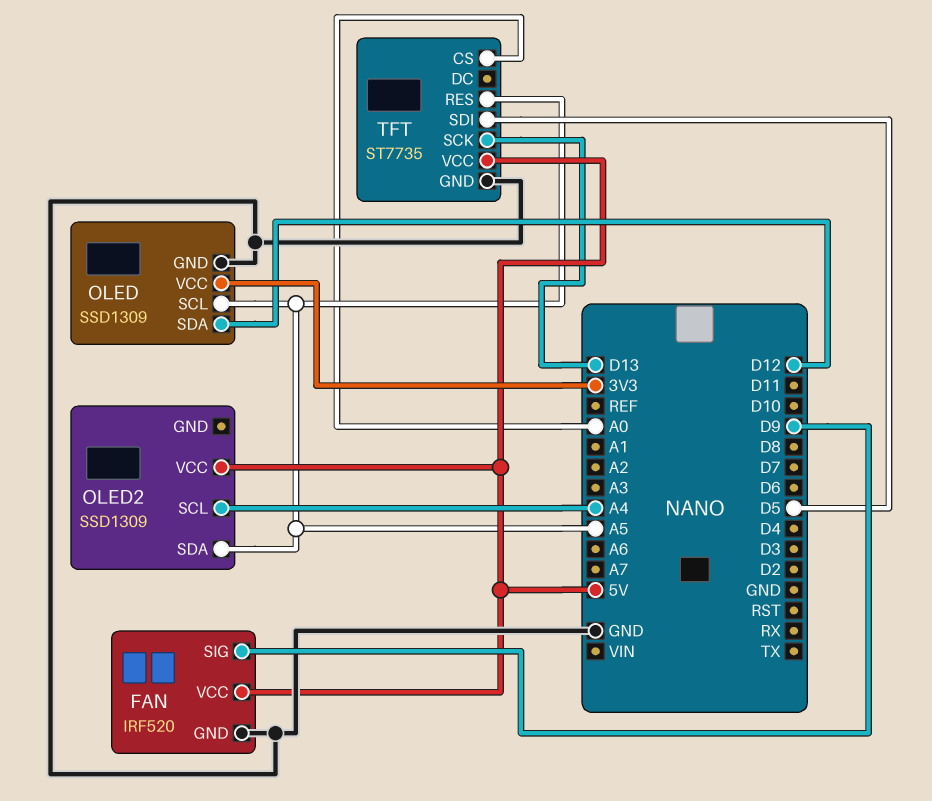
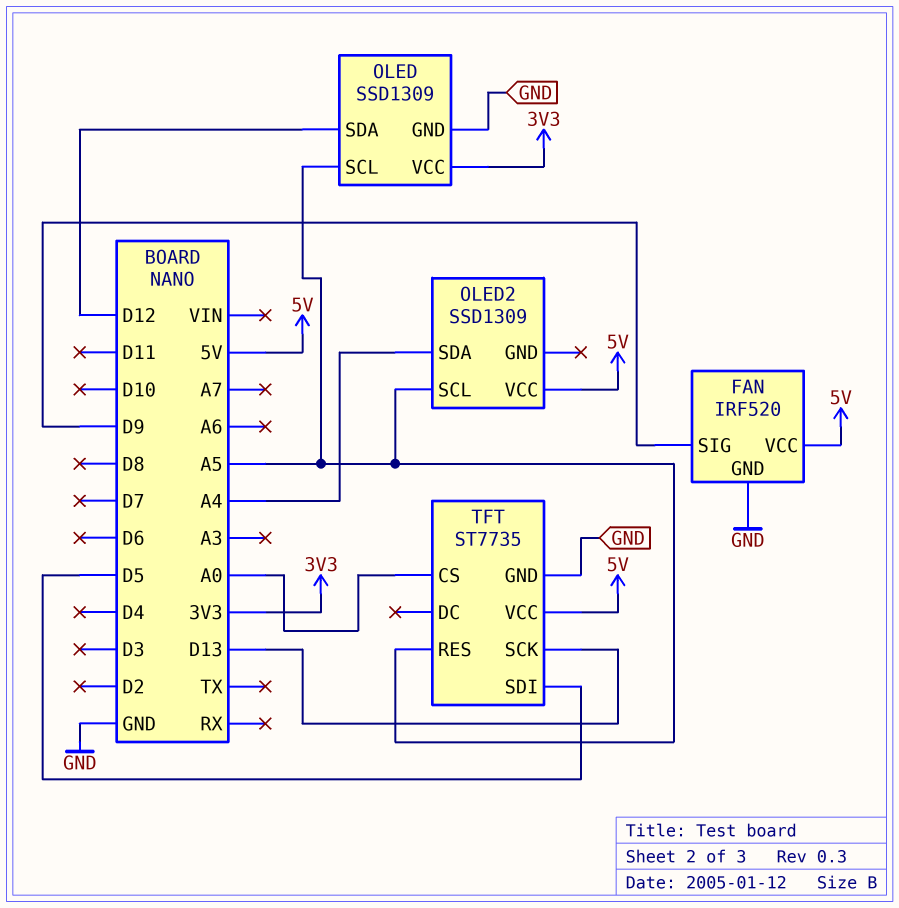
OLED2 pin SCL: A4 -> A5
OLED2 pin SDA: A5 -> A4

